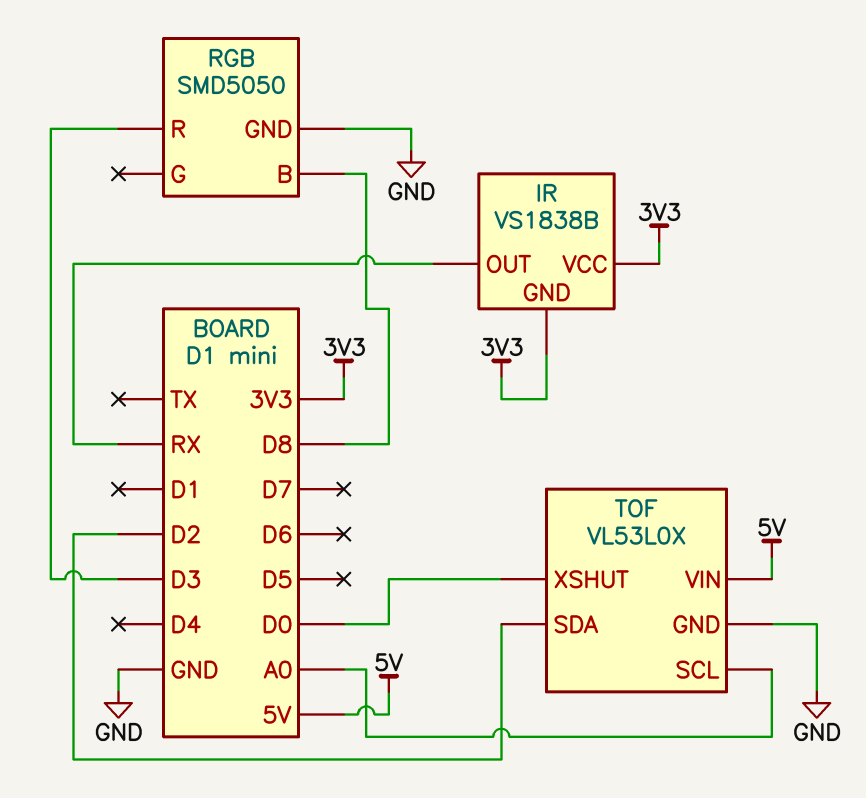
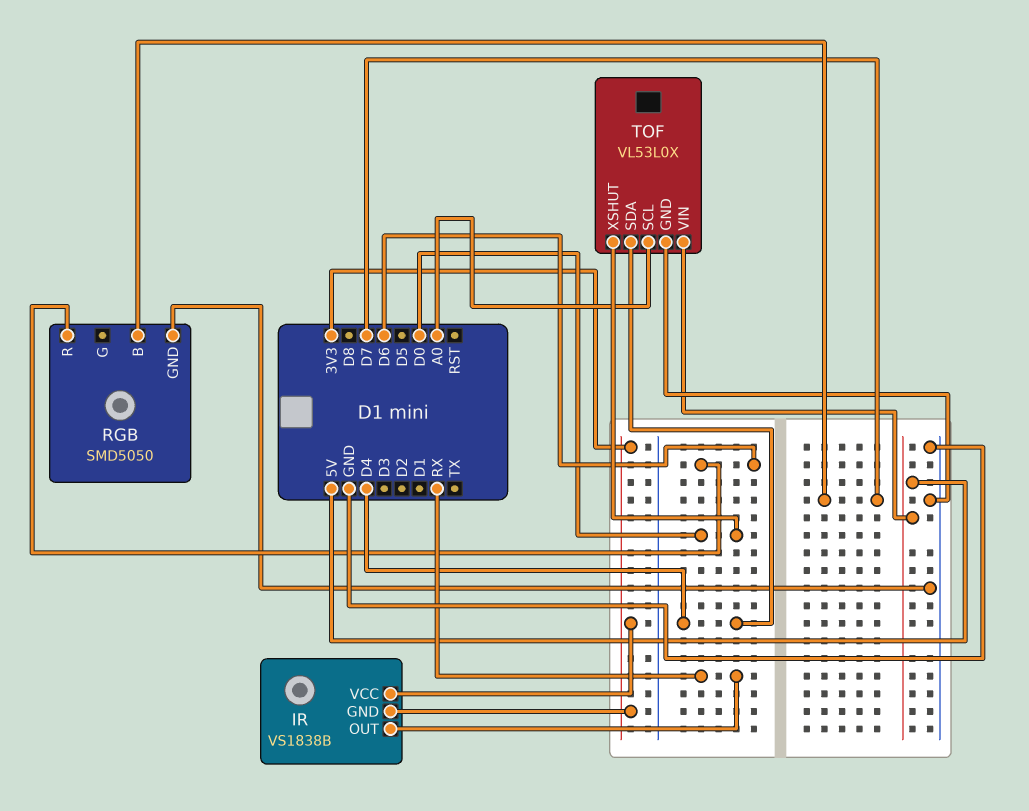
RGB pin B: D8 -> D7
RGB pin R: D3 -> D6
TOF pin SDA: D2 -> D4

